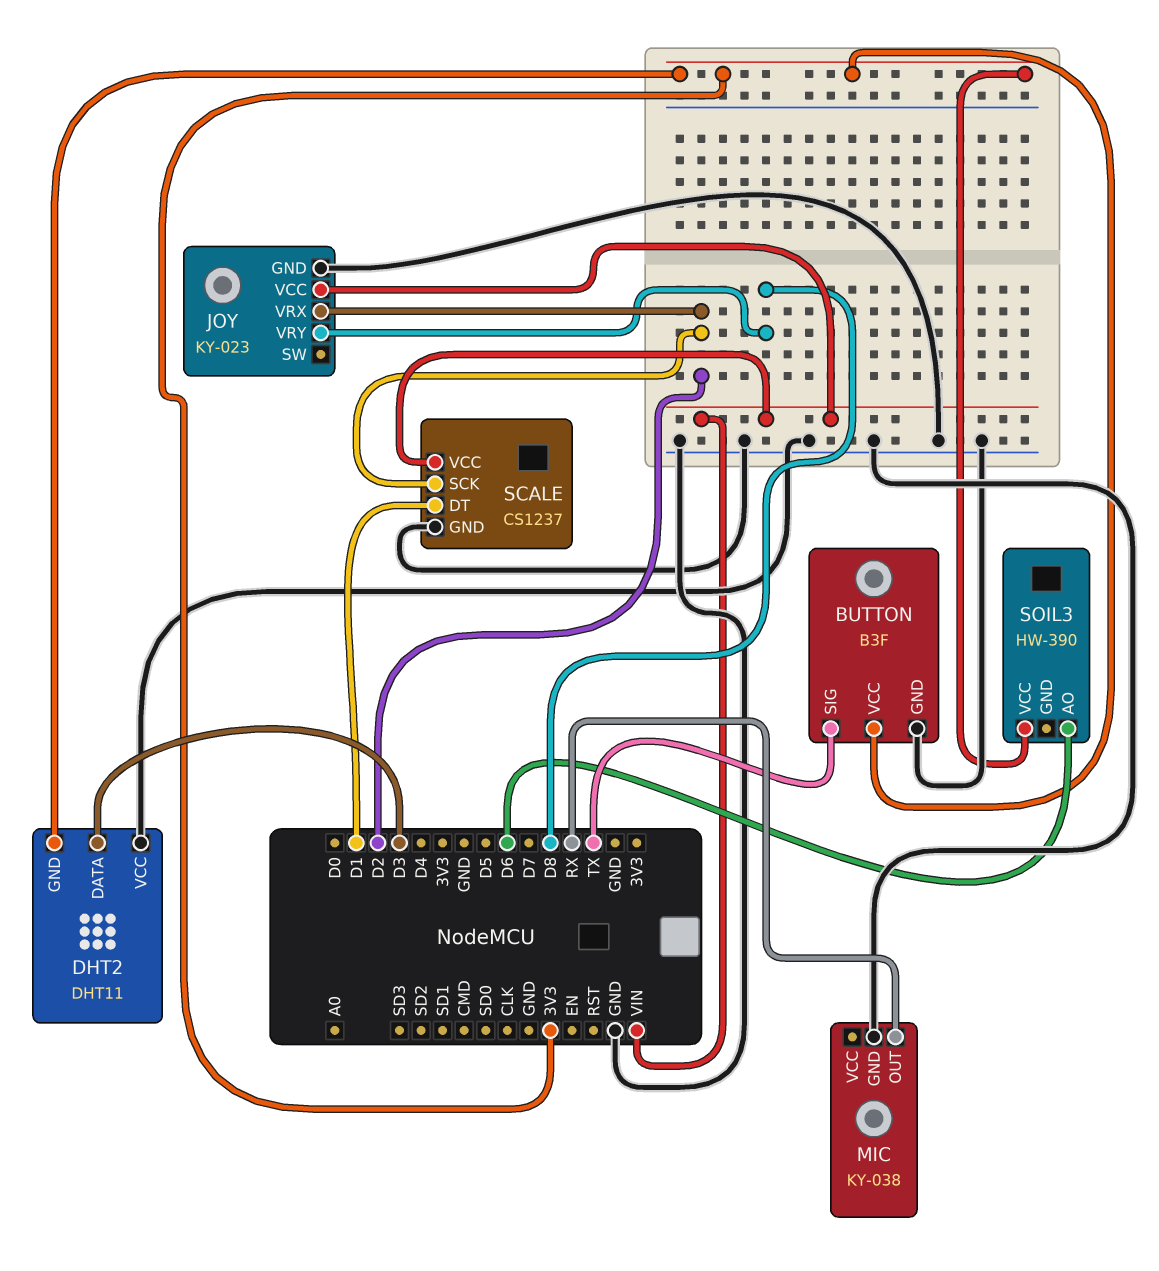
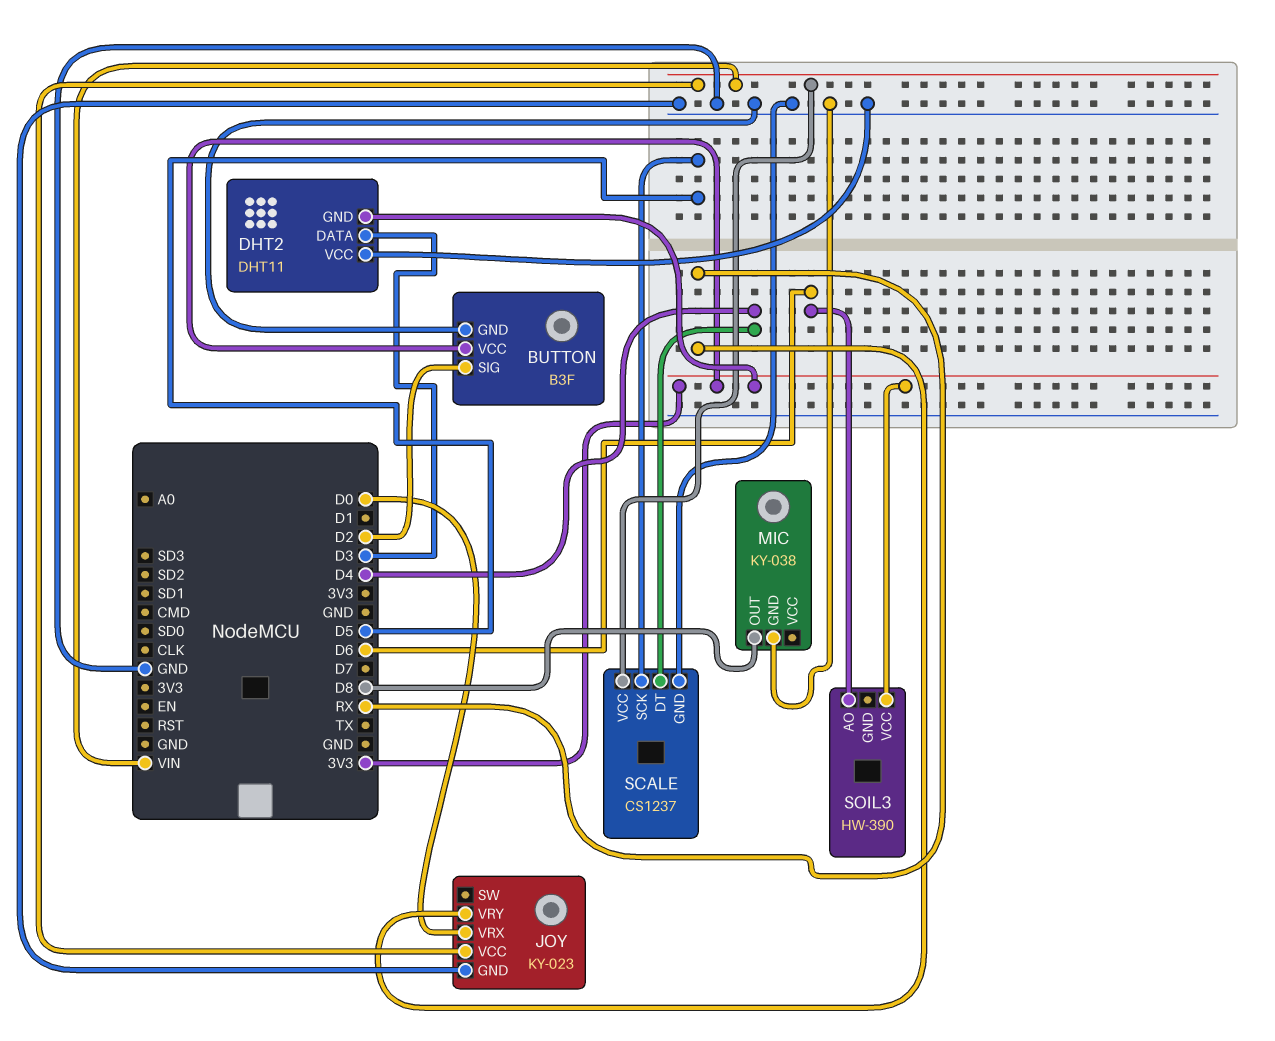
BUTTON pin SIG: TX -> D2
JOY pin VRX: D2 -> D0
JOY pin VRY: D8 -> RX
MIC pin OUT: RX -> D8
SCALE pin DT: D1 -> D4
SCALE pin SCK: D2 -> D5

